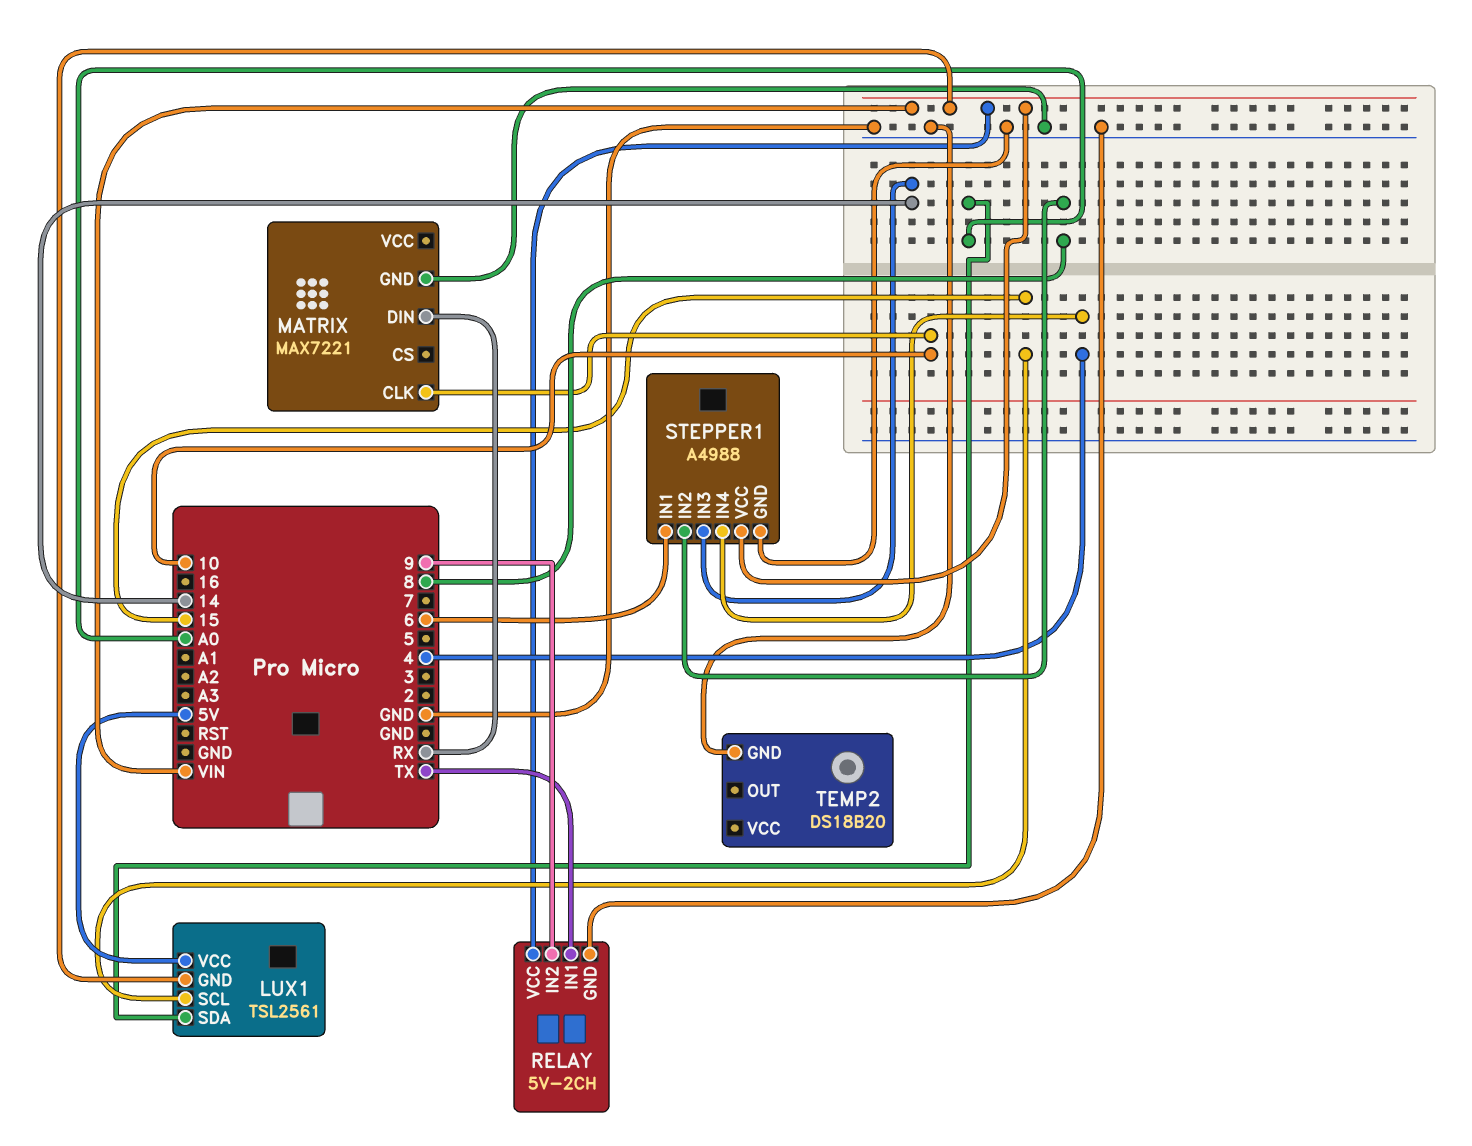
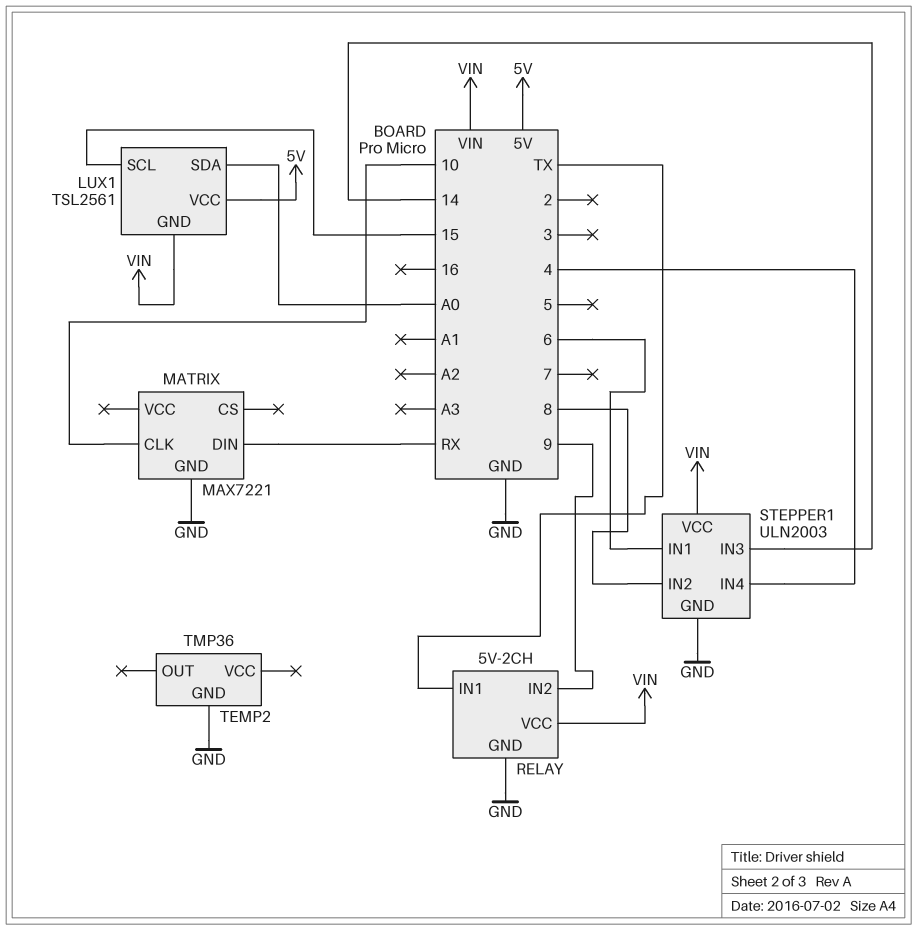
STEPPER1: A4988 -> ULN2003
TEMP2: DS18B20 -> TMP36

